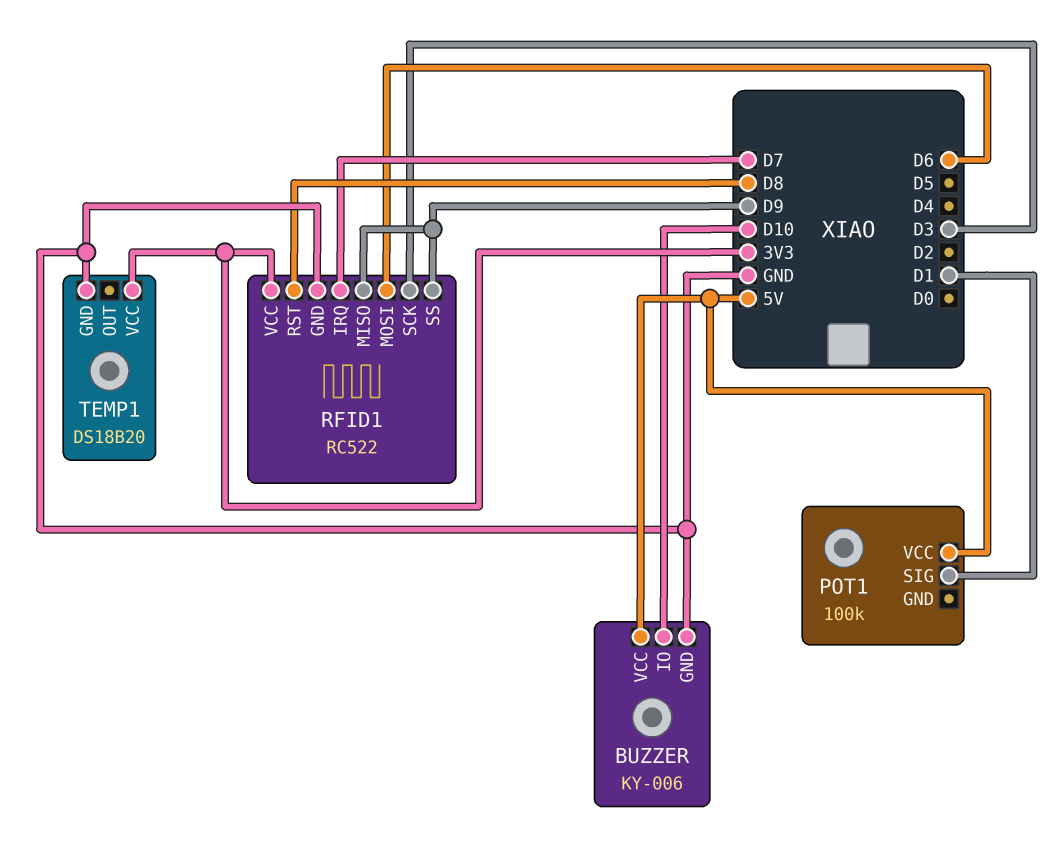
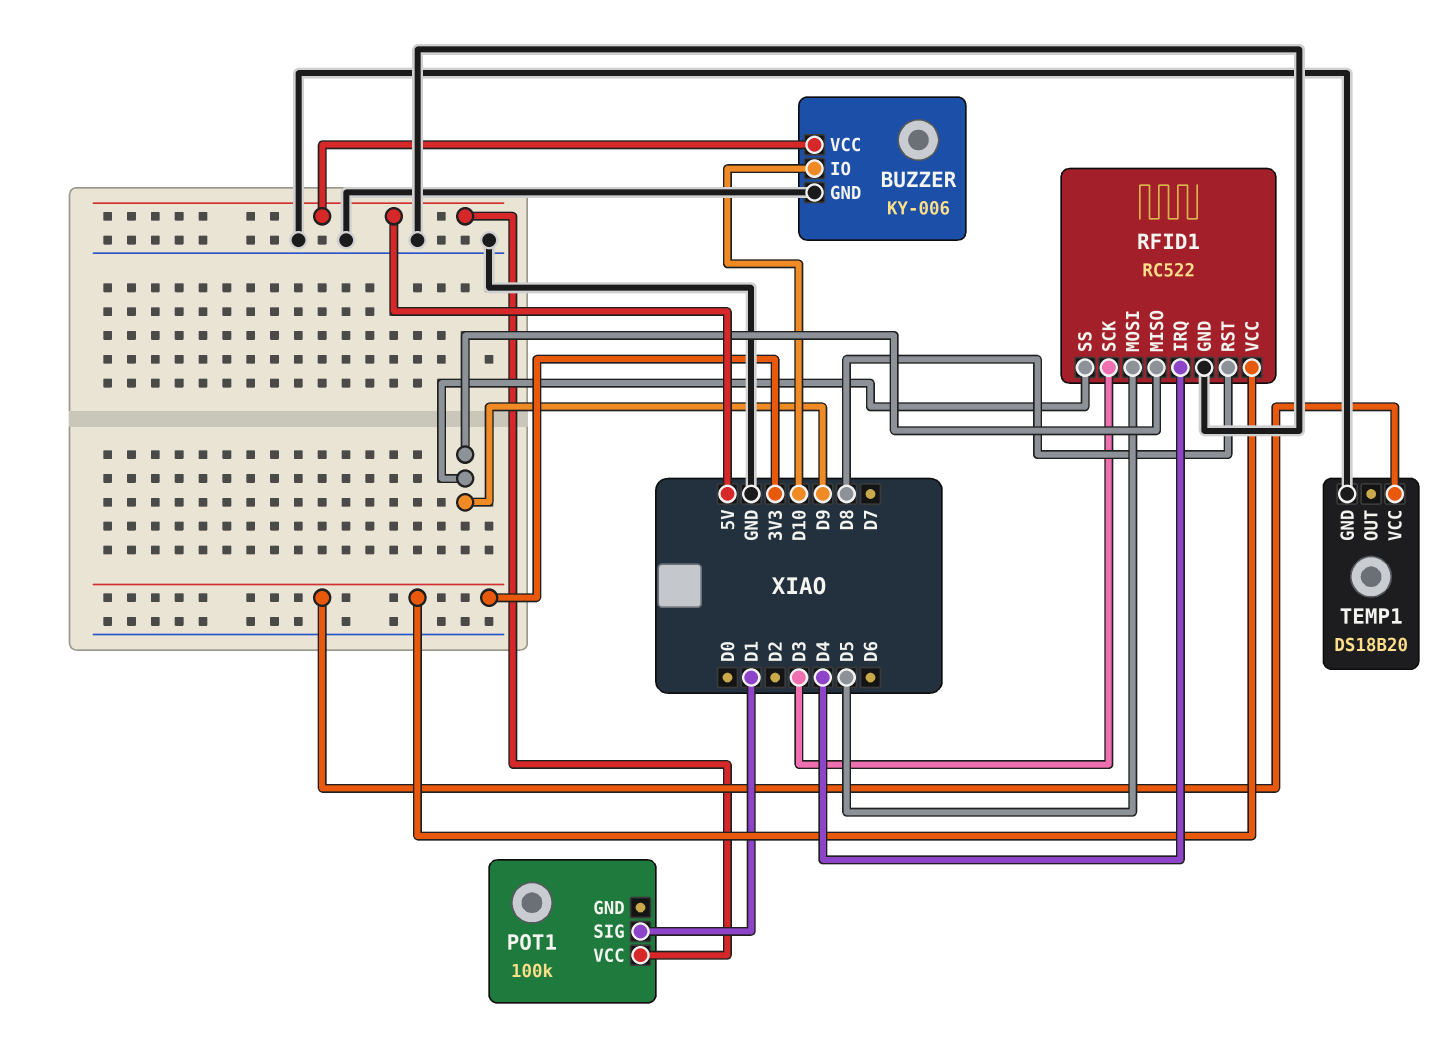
RFID1 pin IRQ: D7 -> D4
RFID1 pin MOSI: D6 -> D5

